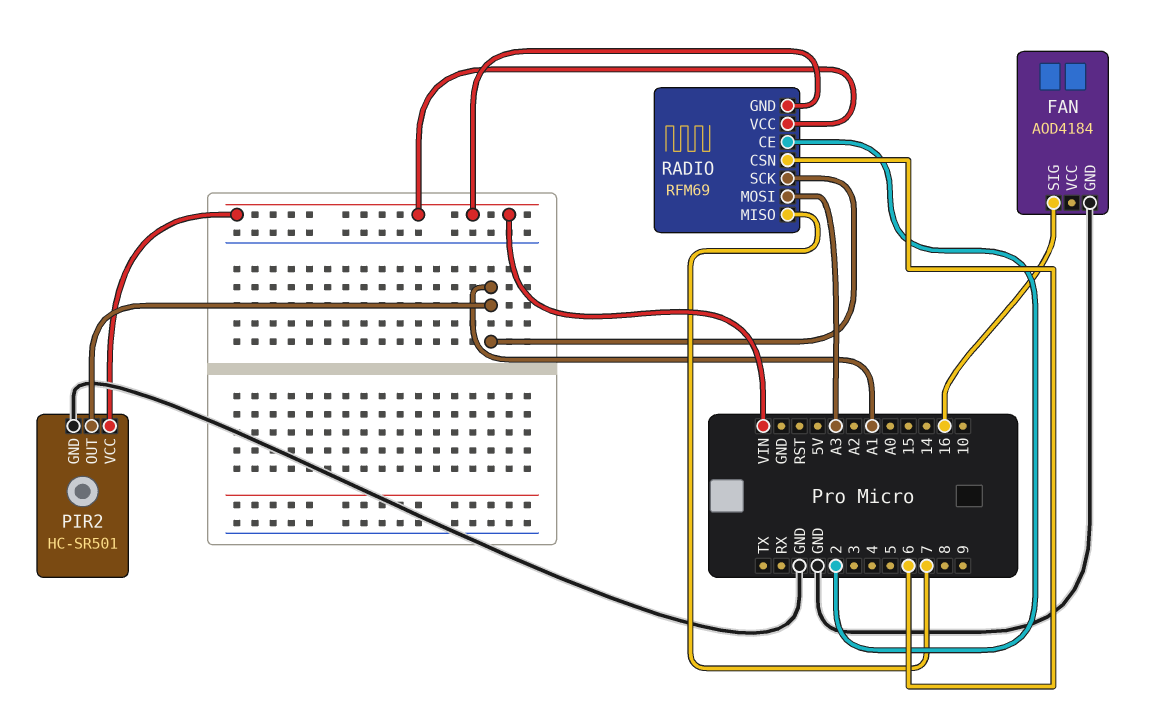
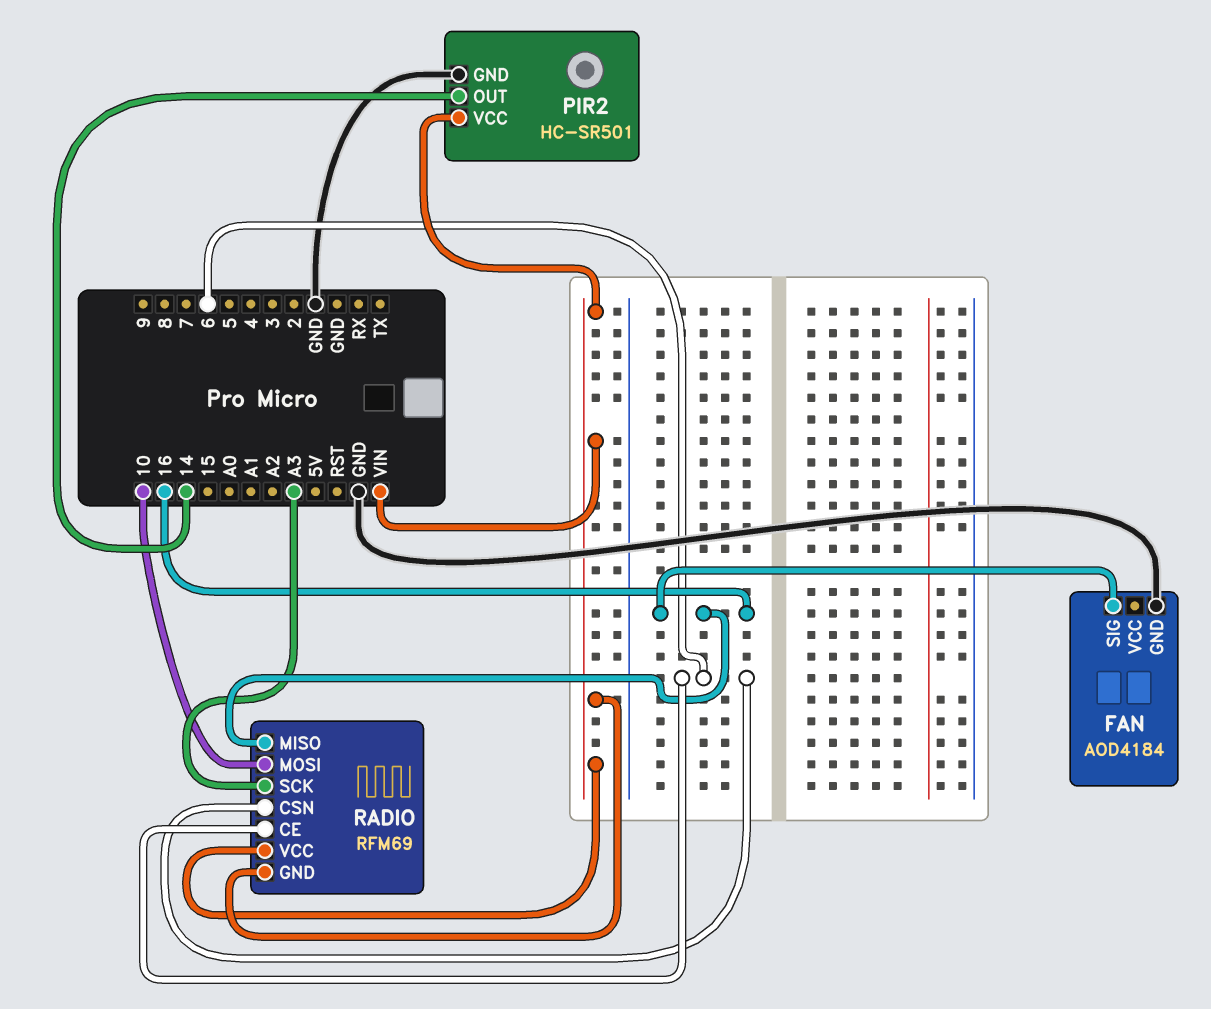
PIR2 pin OUT: A1 -> 14
RADIO pin CE: 2 -> 6
RADIO pin MISO: 7 -> 16
RADIO pin MOSI: A3 -> 10
RADIO pin SCK: A1 -> A3

